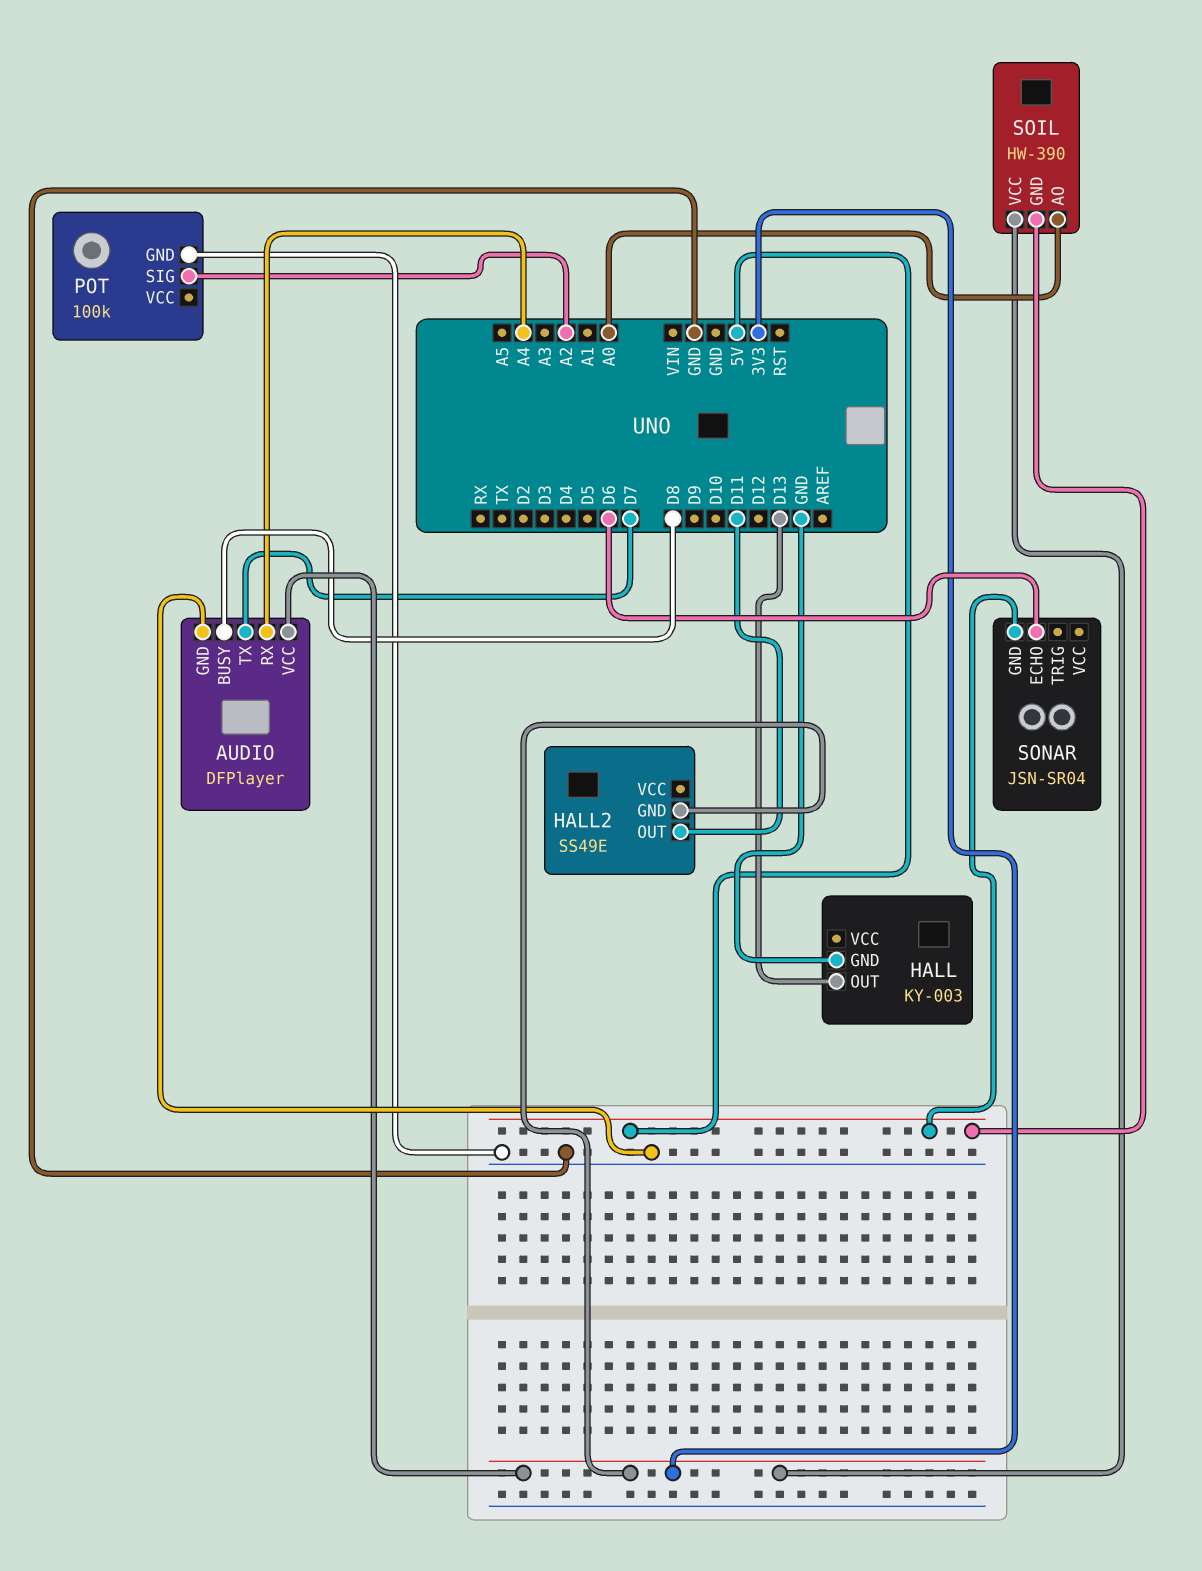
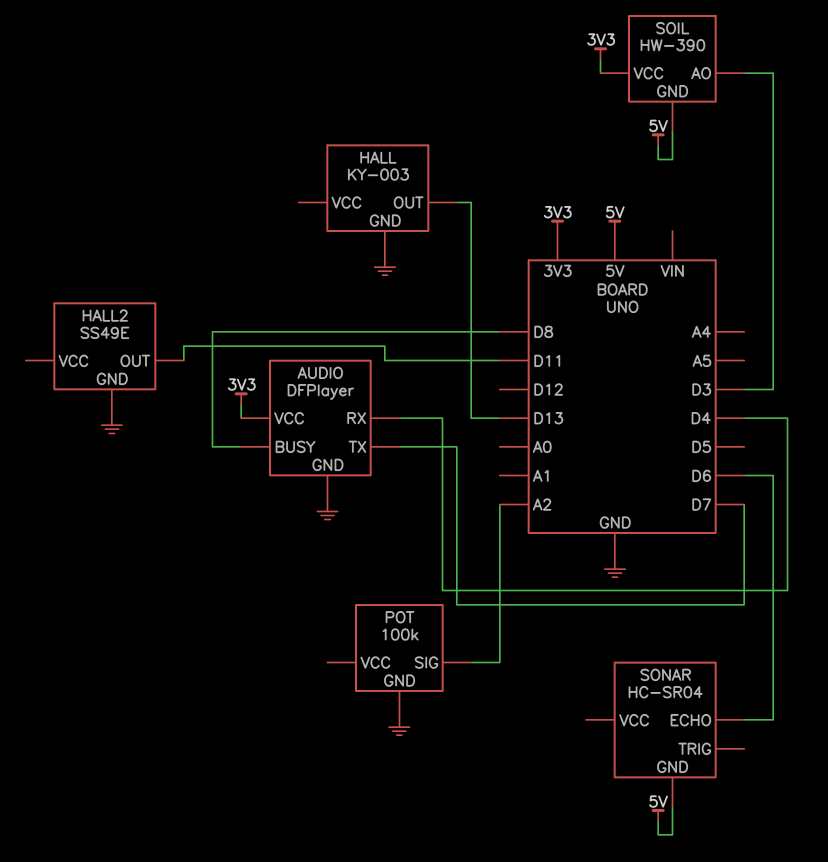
AUDIO pin RX: A4 -> D4
HALL2 pin GND: 3V3 -> GND
SOIL pin AO: A0 -> D3
SONAR: JSN-SR04 -> HC-SR04

